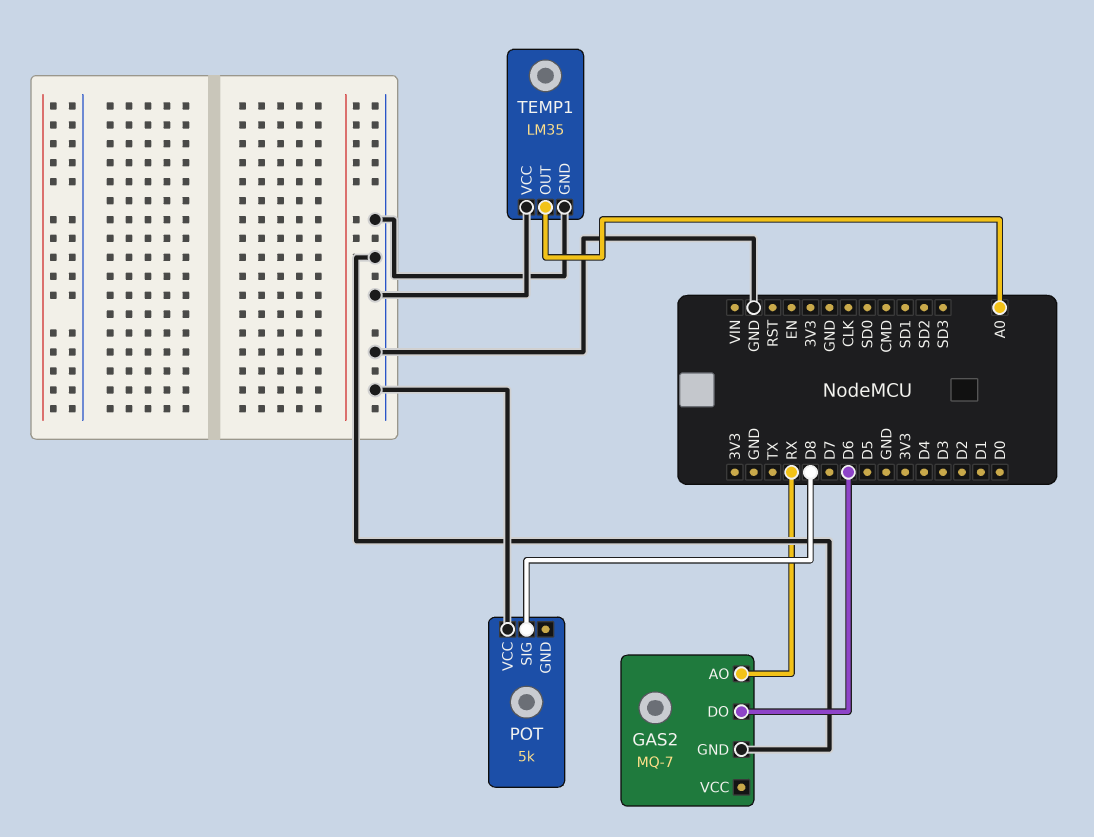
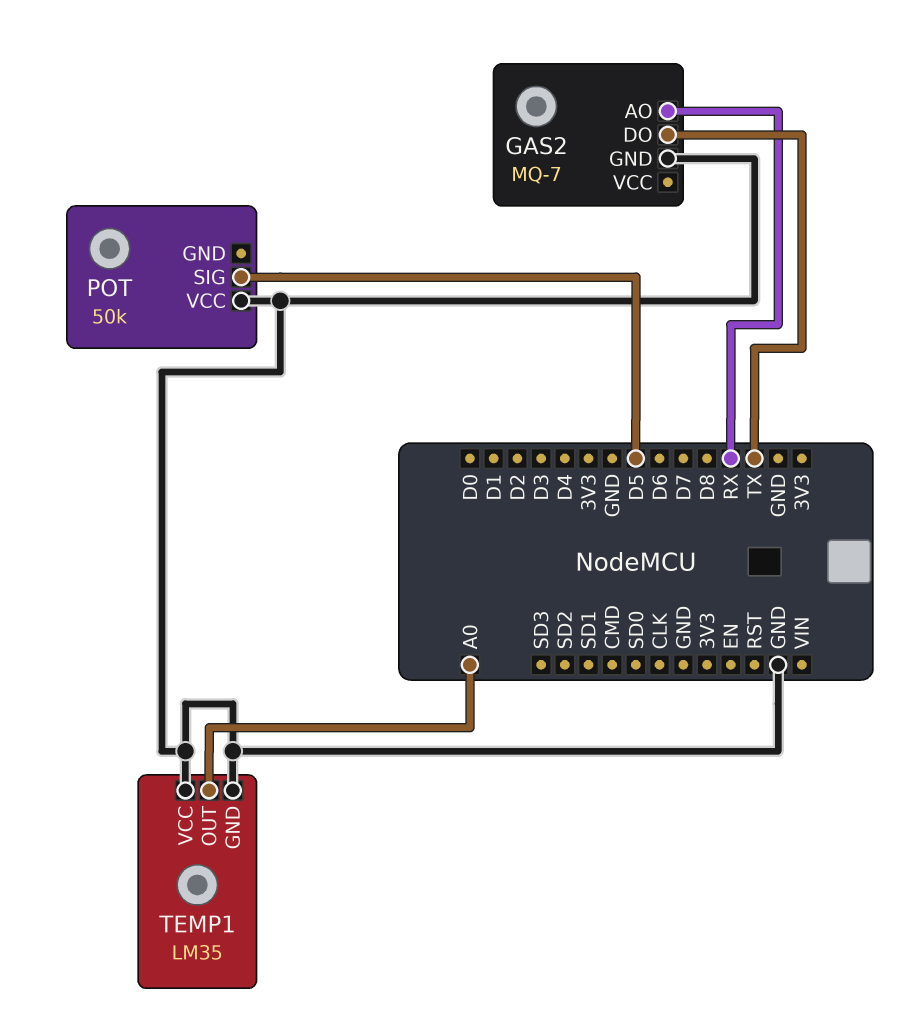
GAS2 pin DO: D6 -> TX
POT: 5k -> 50k
POT pin SIG: D8 -> D5

